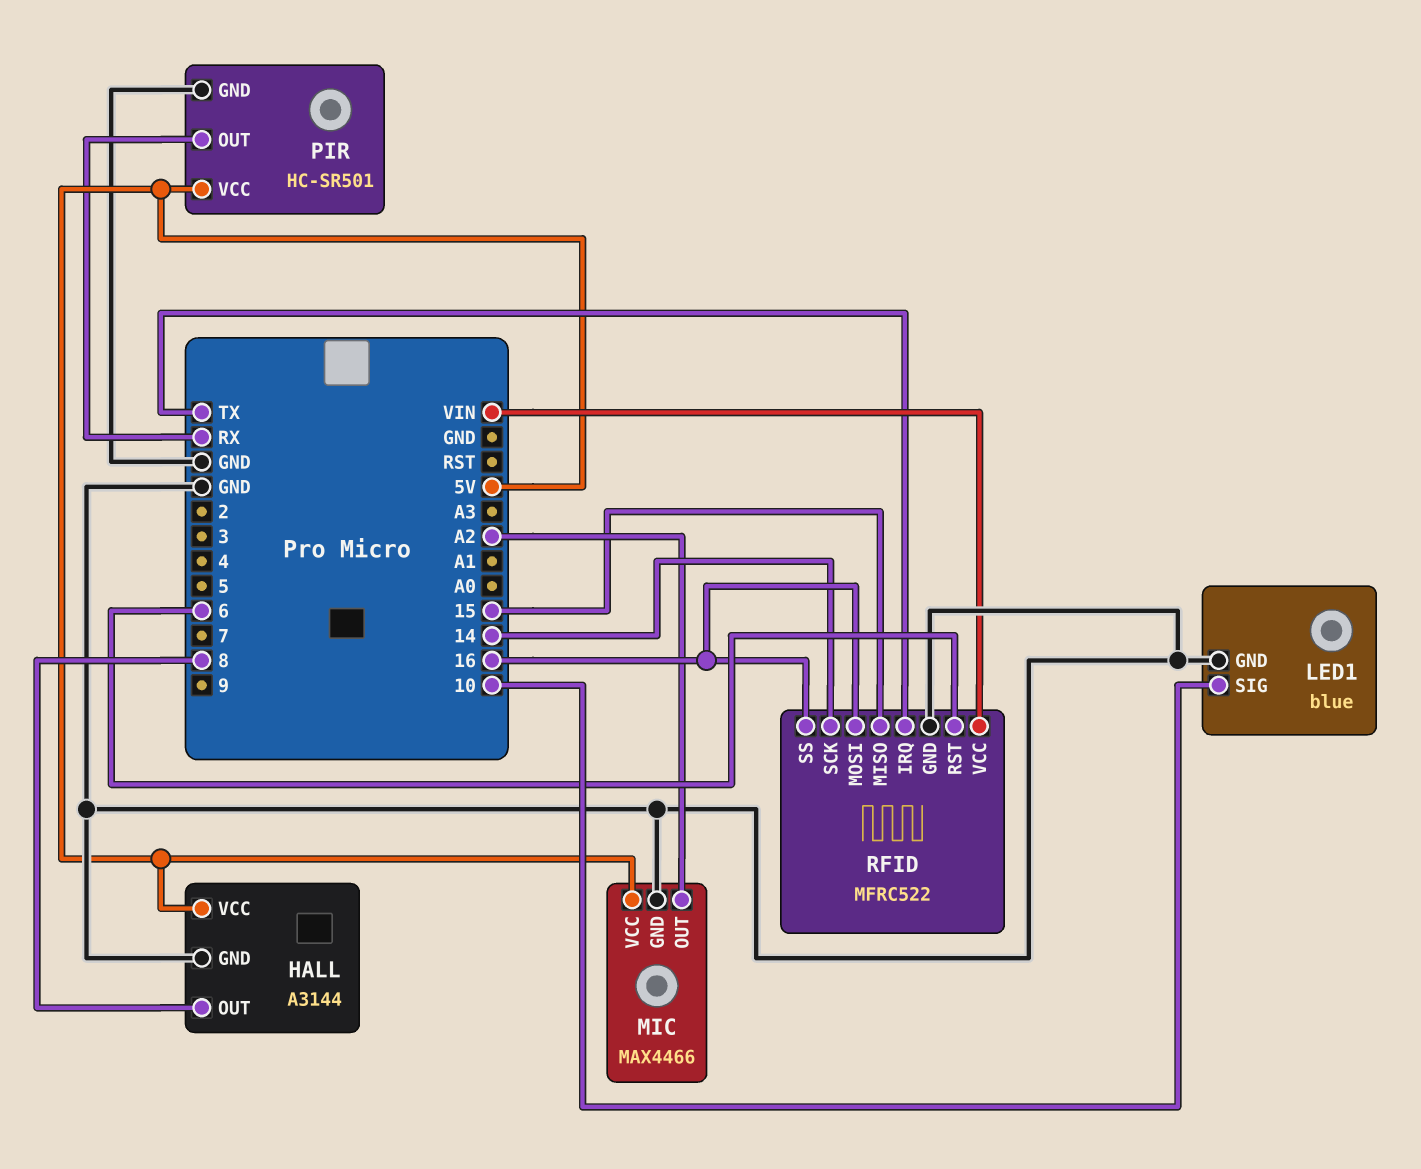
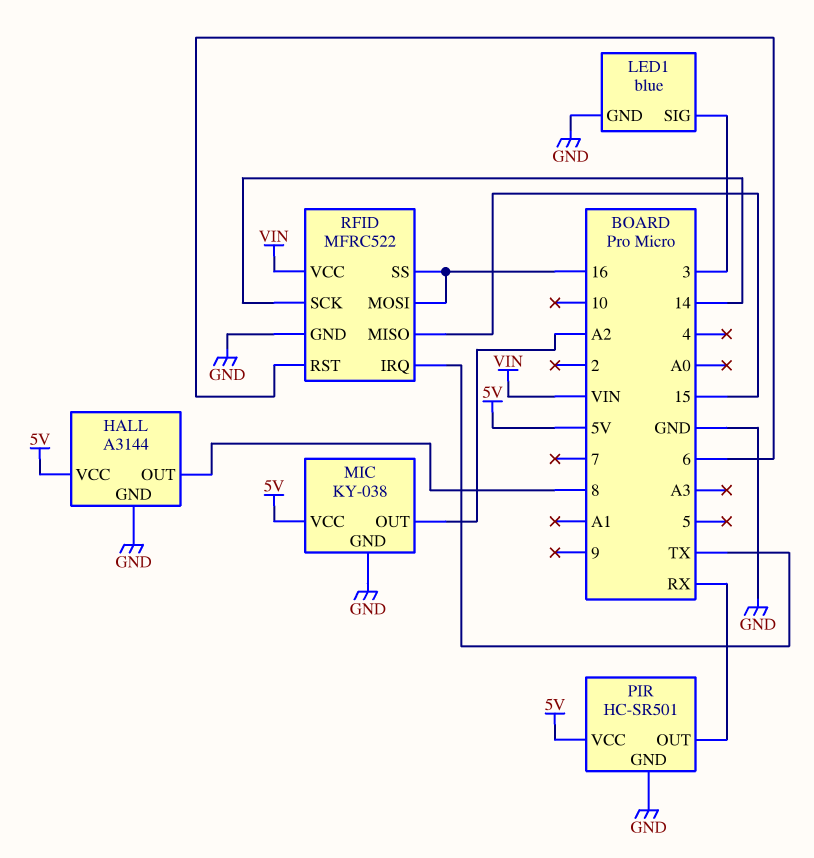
LED1 pin SIG: 10 -> 3
MIC: MAX4466 -> KY-038

